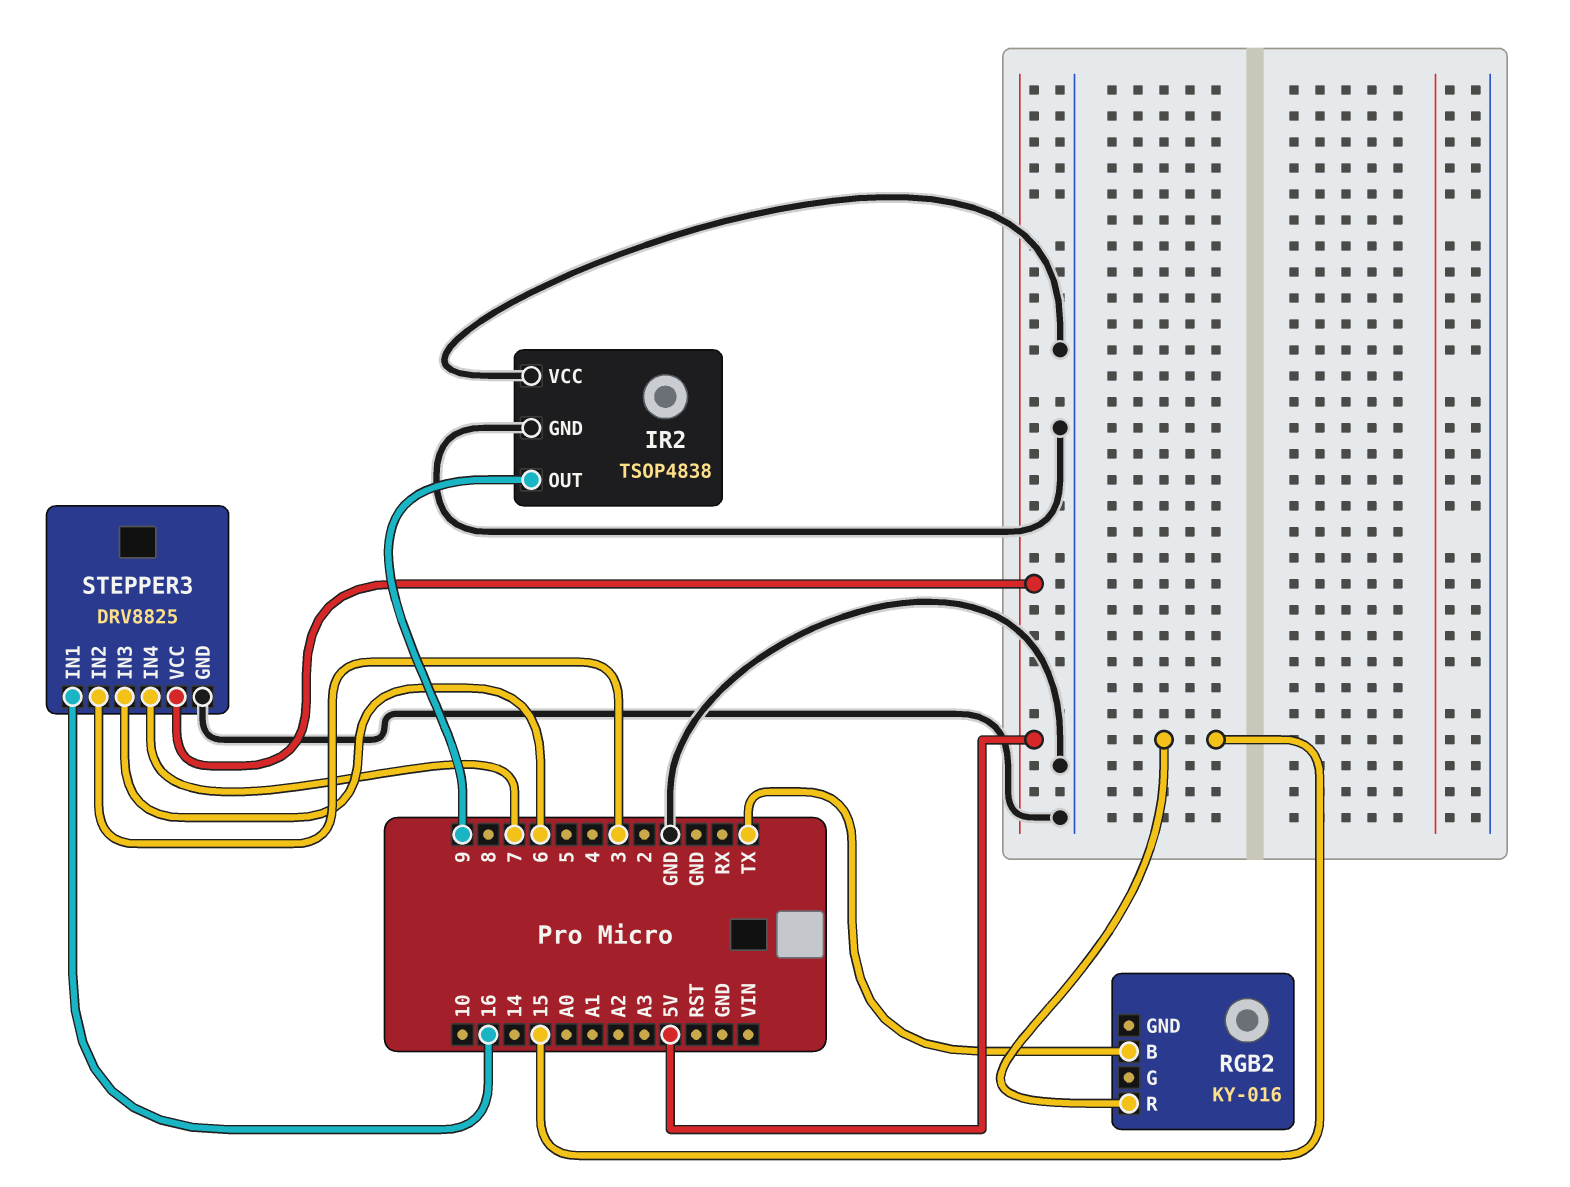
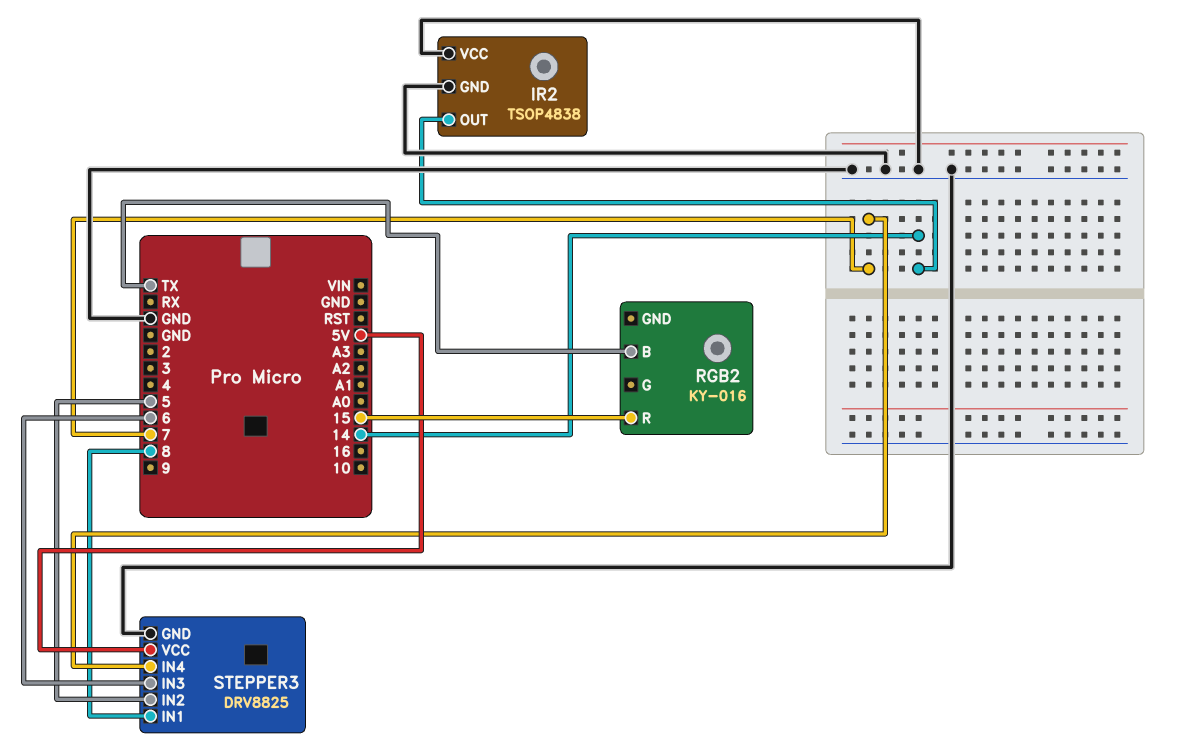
IR2 pin OUT: 9 -> 14
STEPPER3 pin IN1: 16 -> 8
STEPPER3 pin IN2: 3 -> 5

